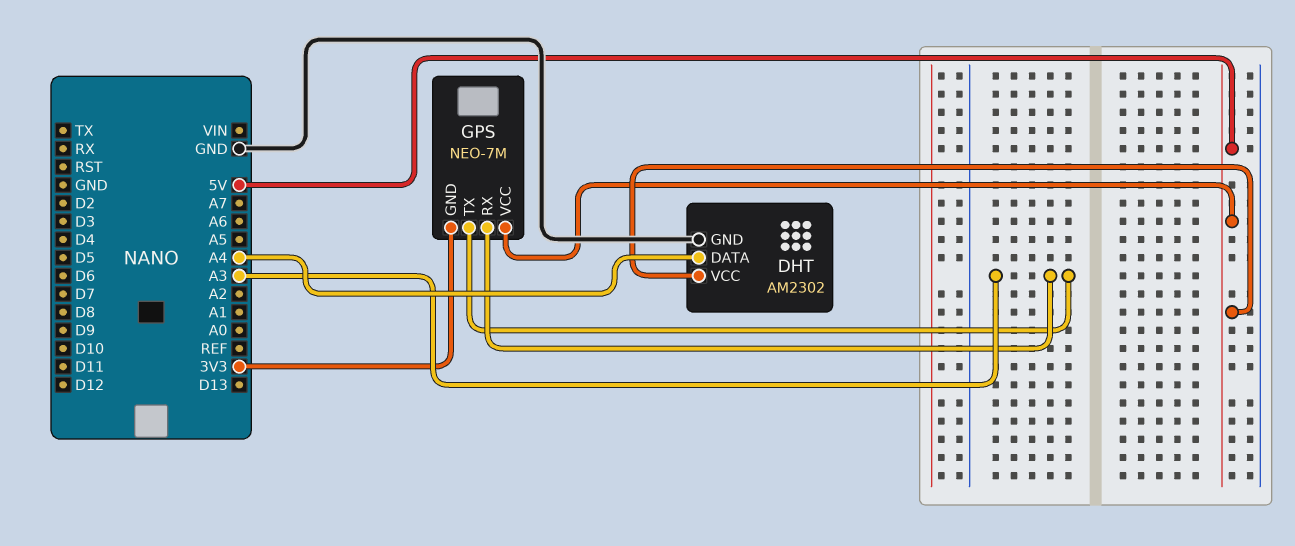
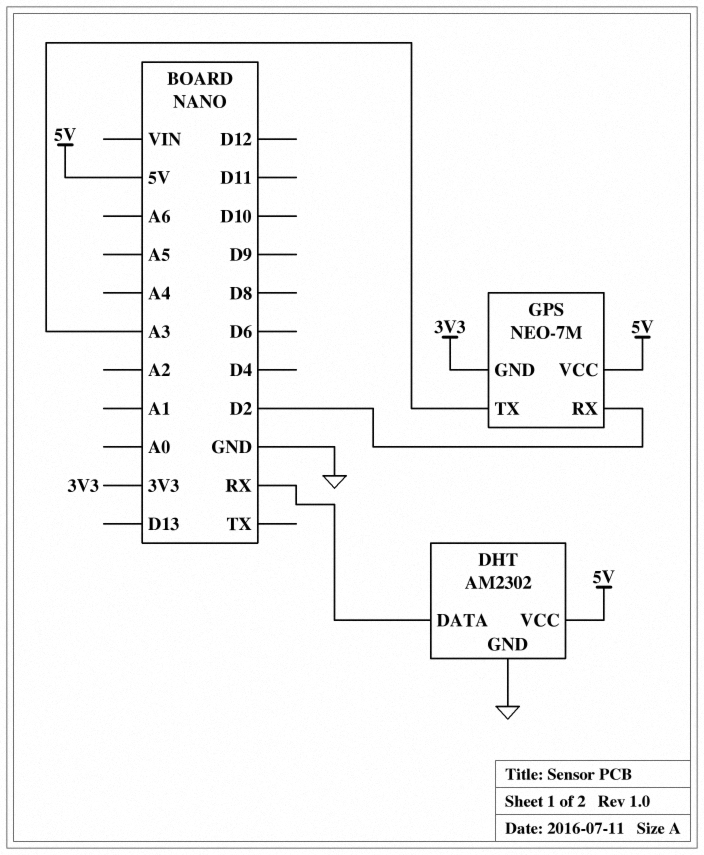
DHT pin DATA: A4 -> RX
GPS pin RX: A3 -> D2

